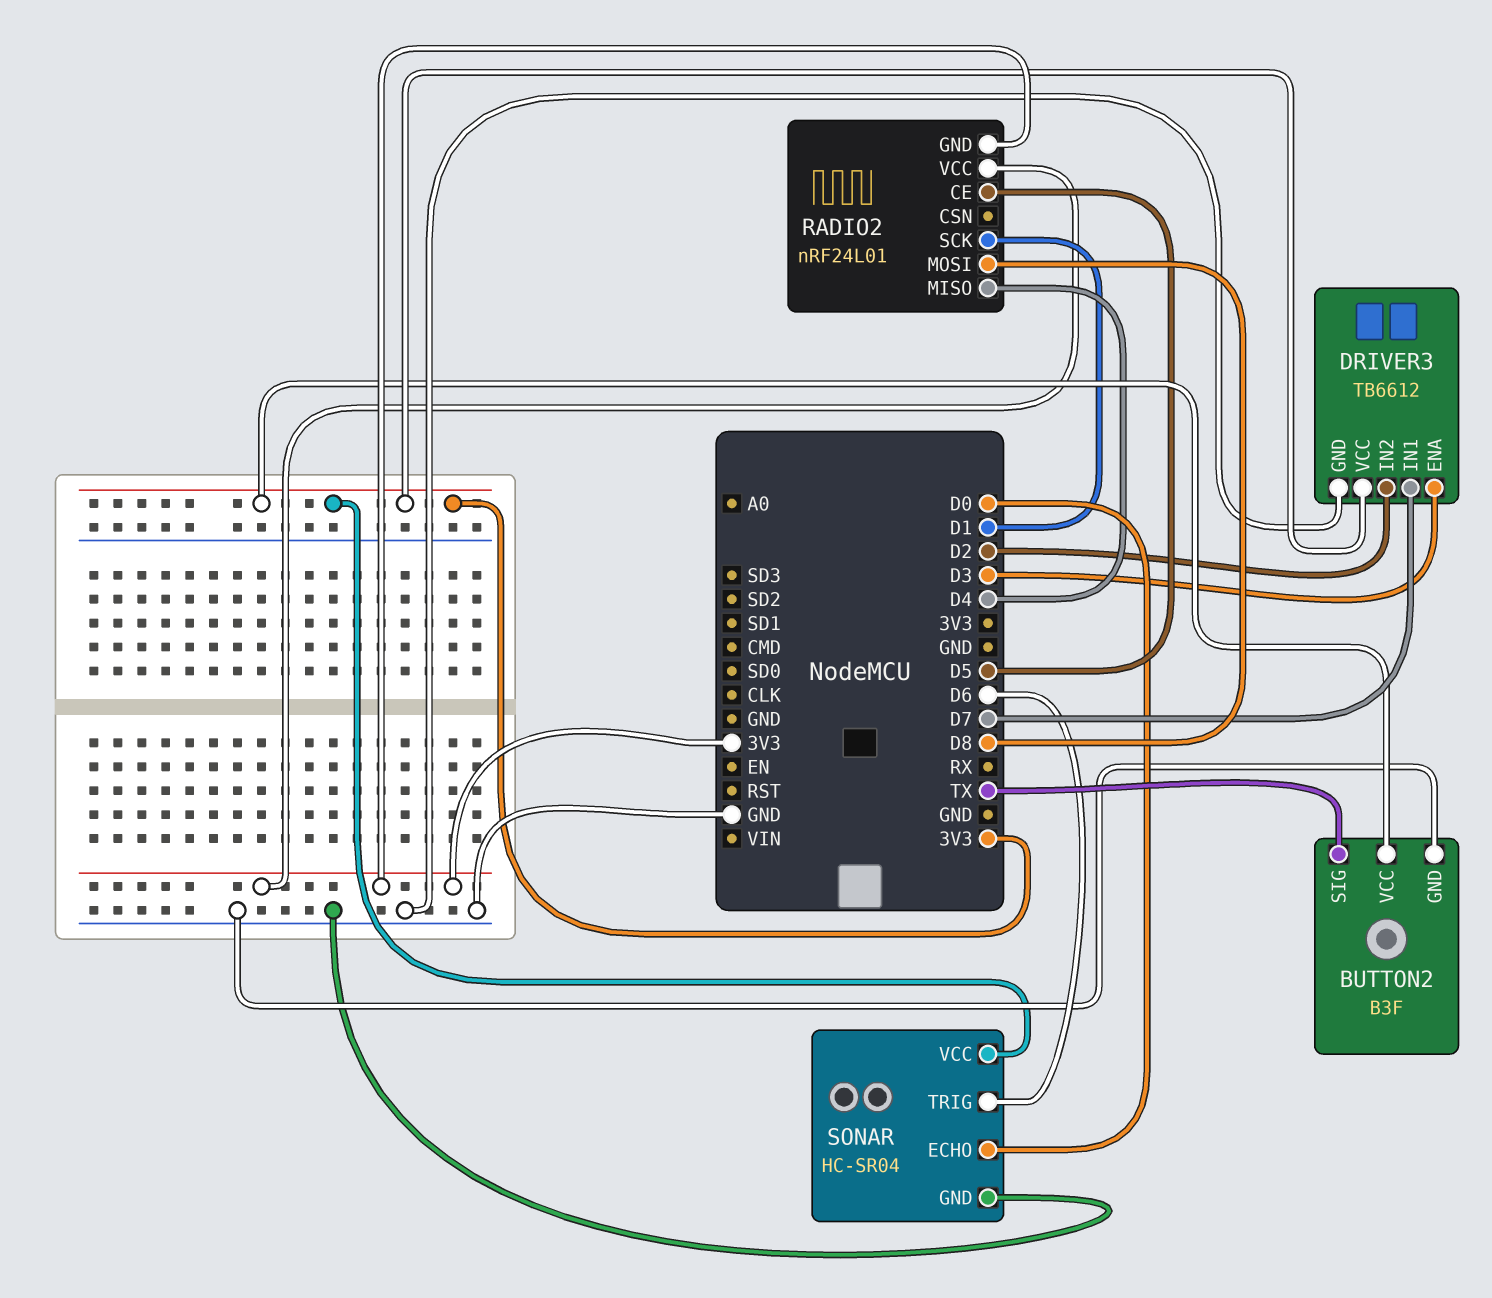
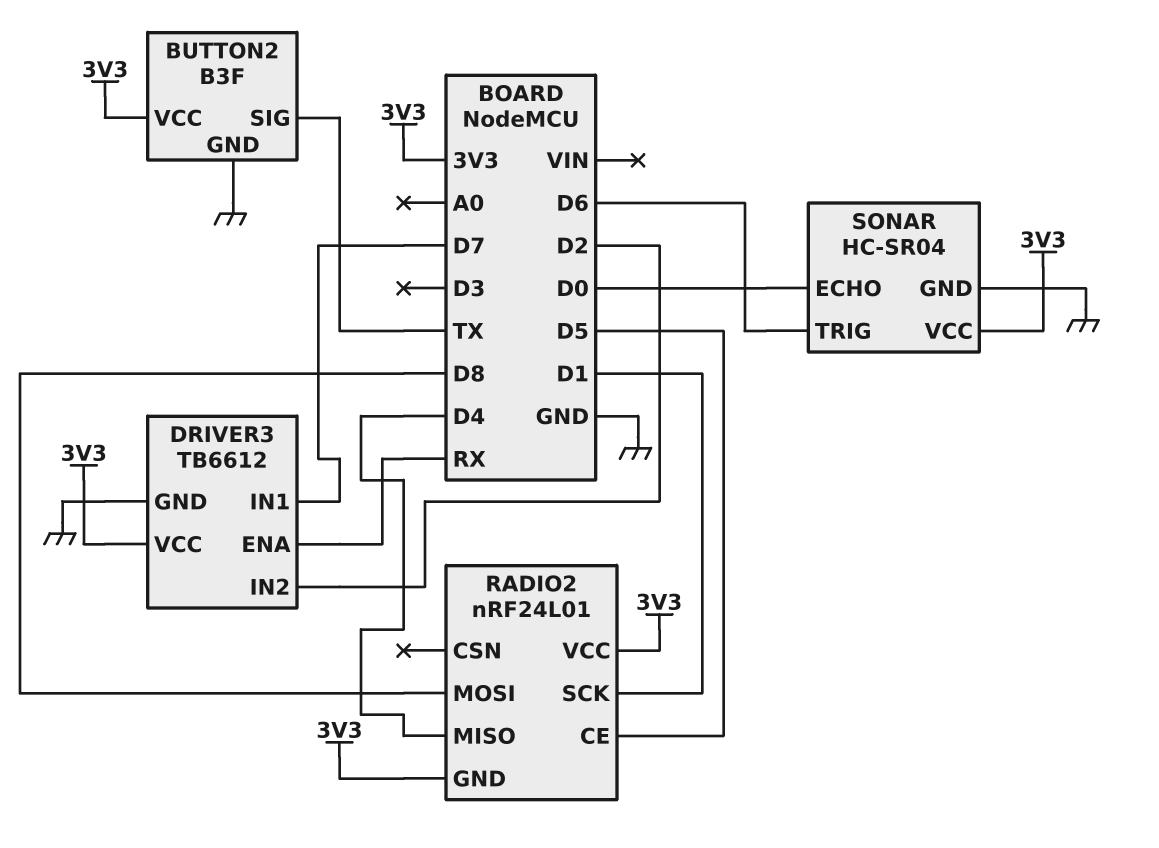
DRIVER3 pin ENA: D3 -> RX

